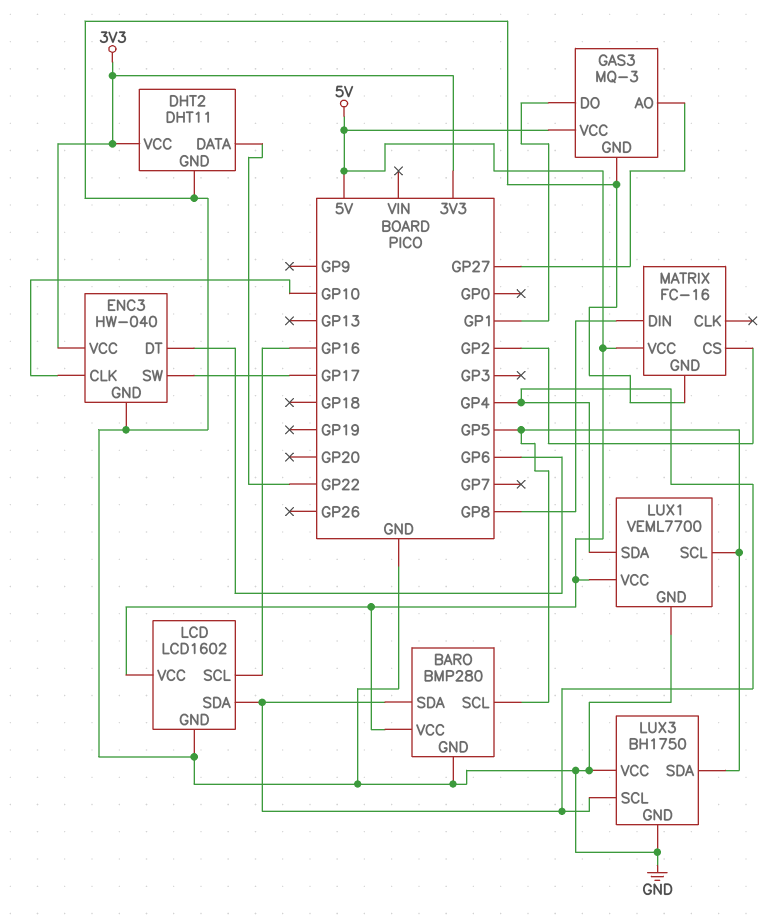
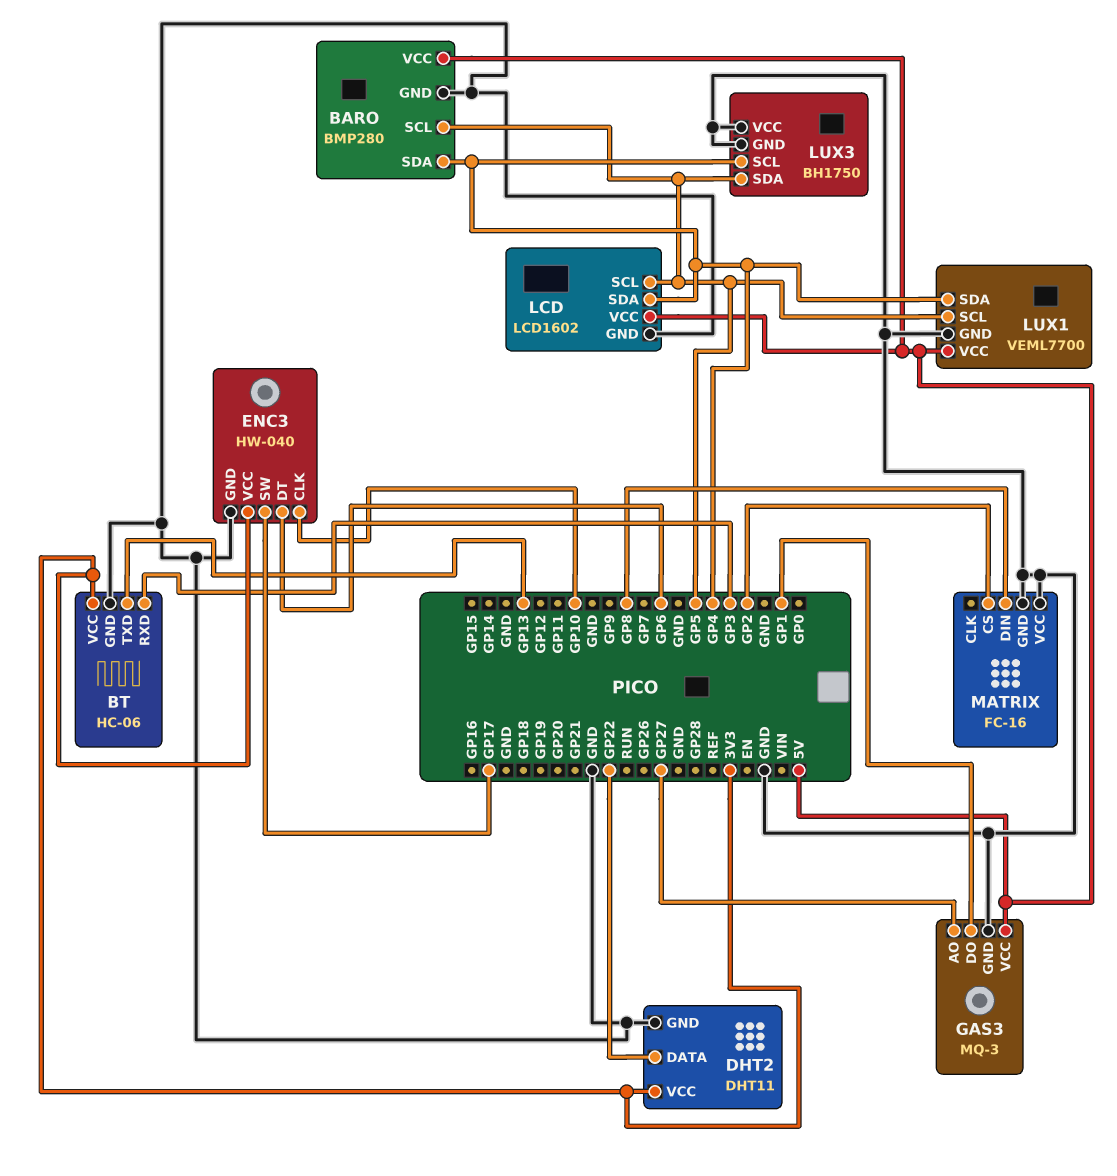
BT: none -> HC-06
BT pin GND: none -> GND
BT pin RXD: none -> GP3
BT pin TXD: none -> GP13
BT pin VCC: none -> 3V3
LCD pin SCL: GP16 -> GP5
MATRIX pin VCC: 5V -> GND

